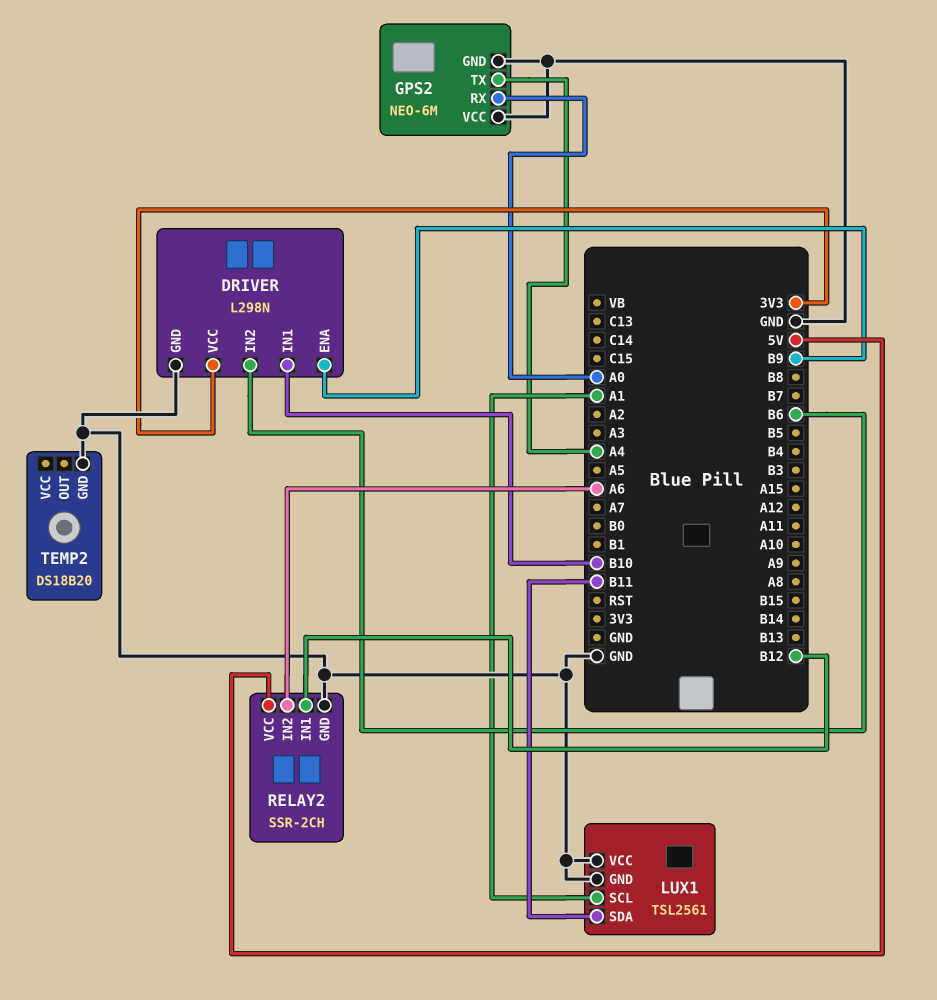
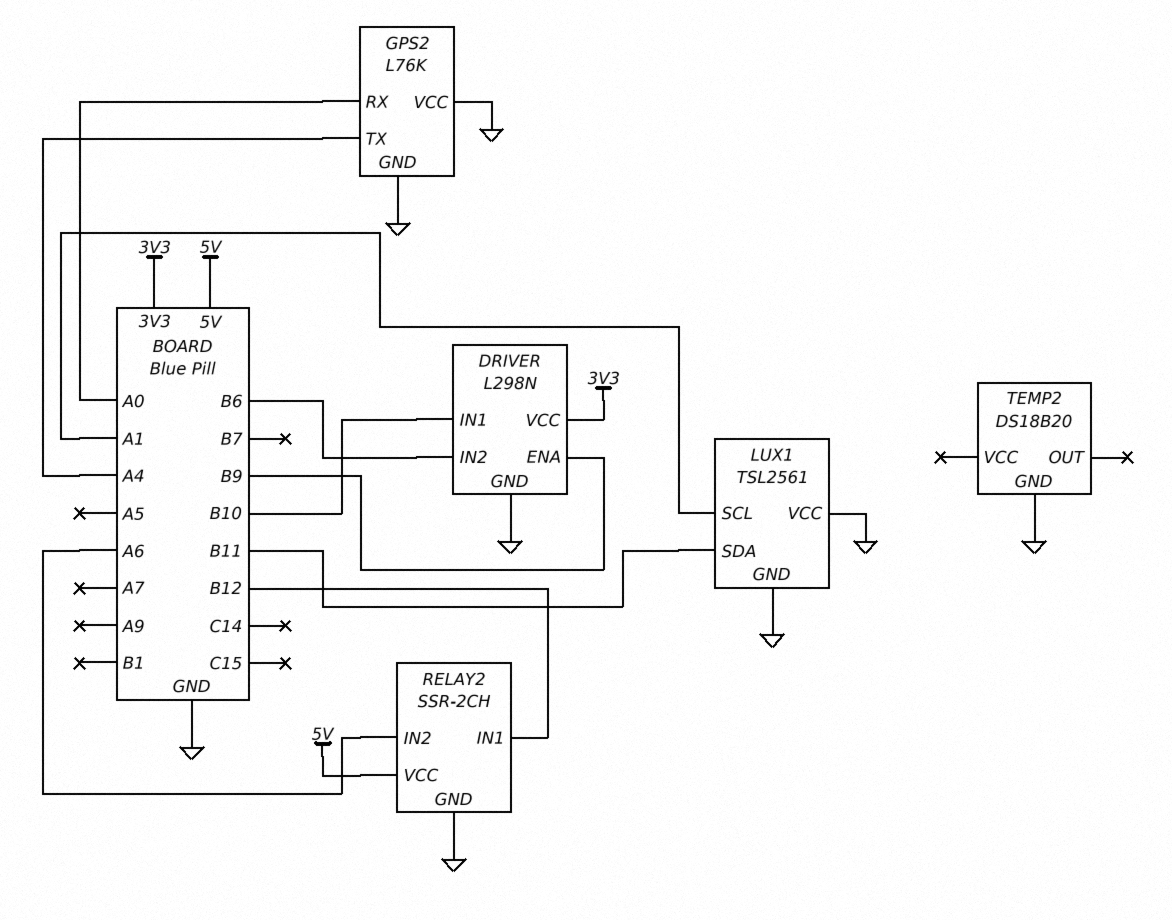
GPS2: NEO-6M -> L76K

